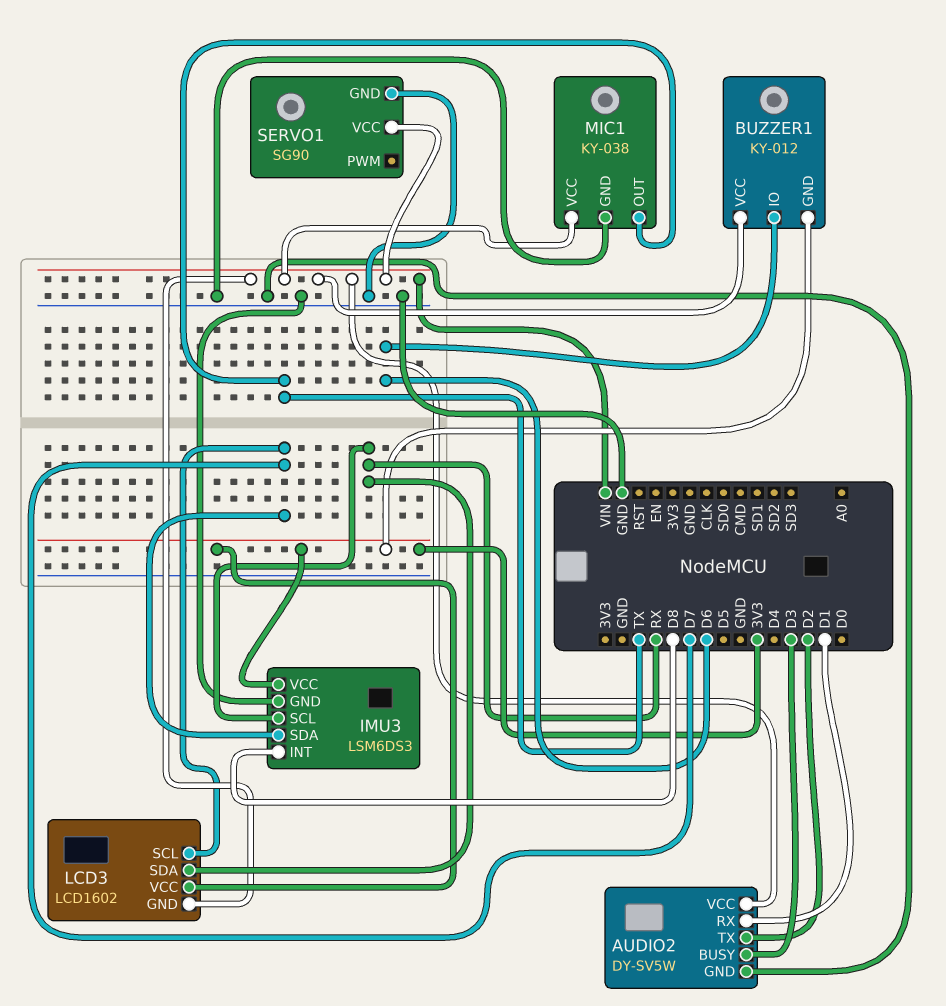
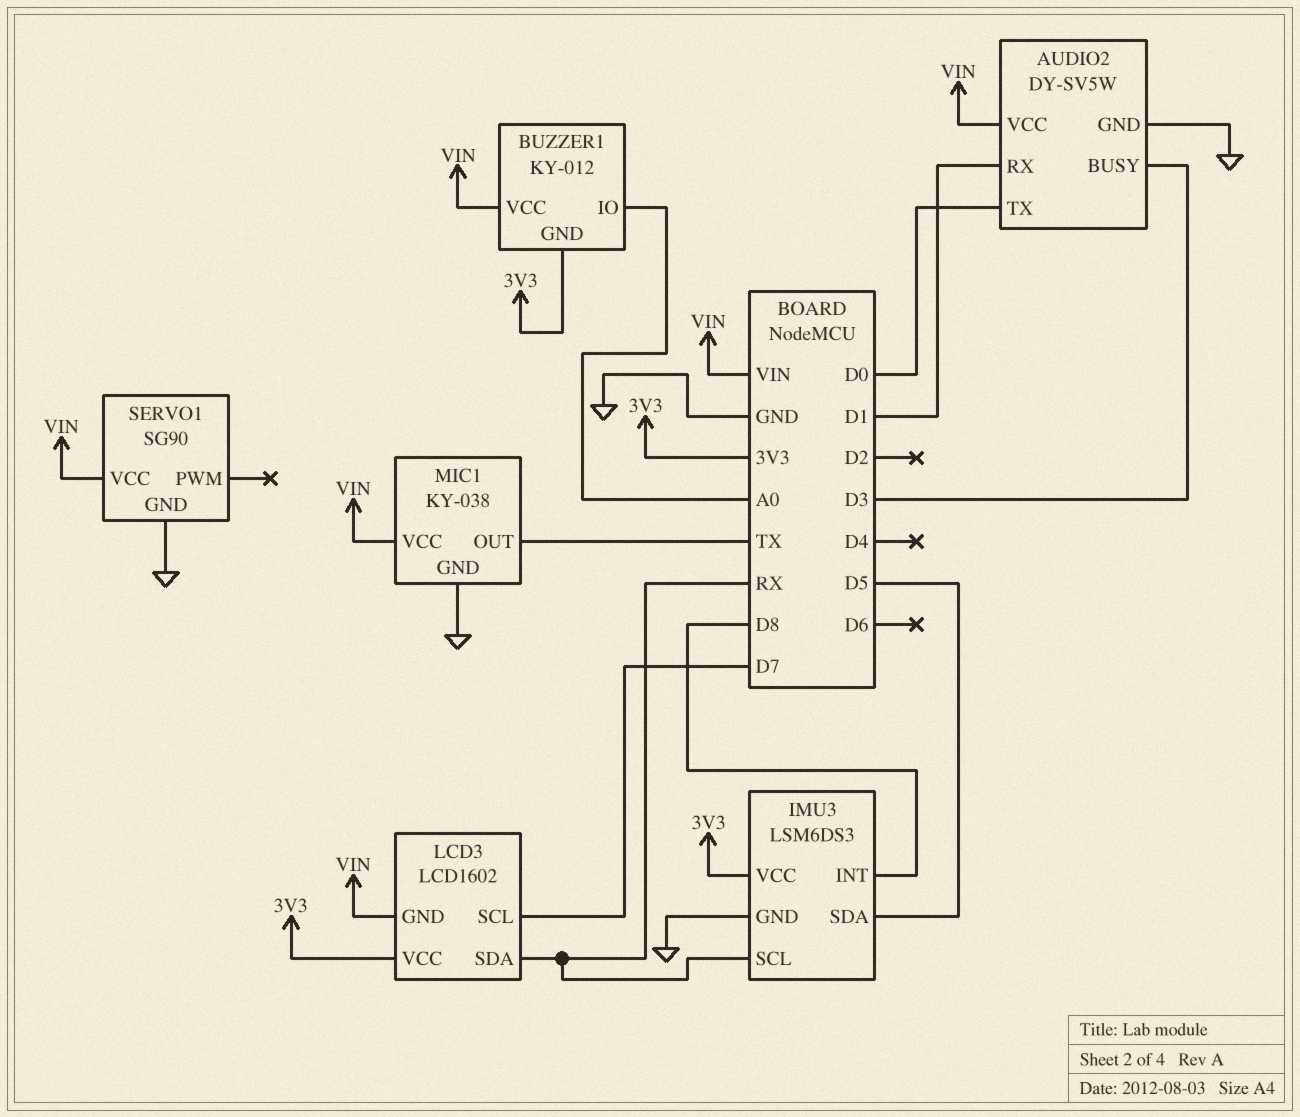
AUDIO2 pin TX: D2 -> D0
BUZZER1 pin IO: D6 -> A0
IMU3 pin SDA: D7 -> D5

